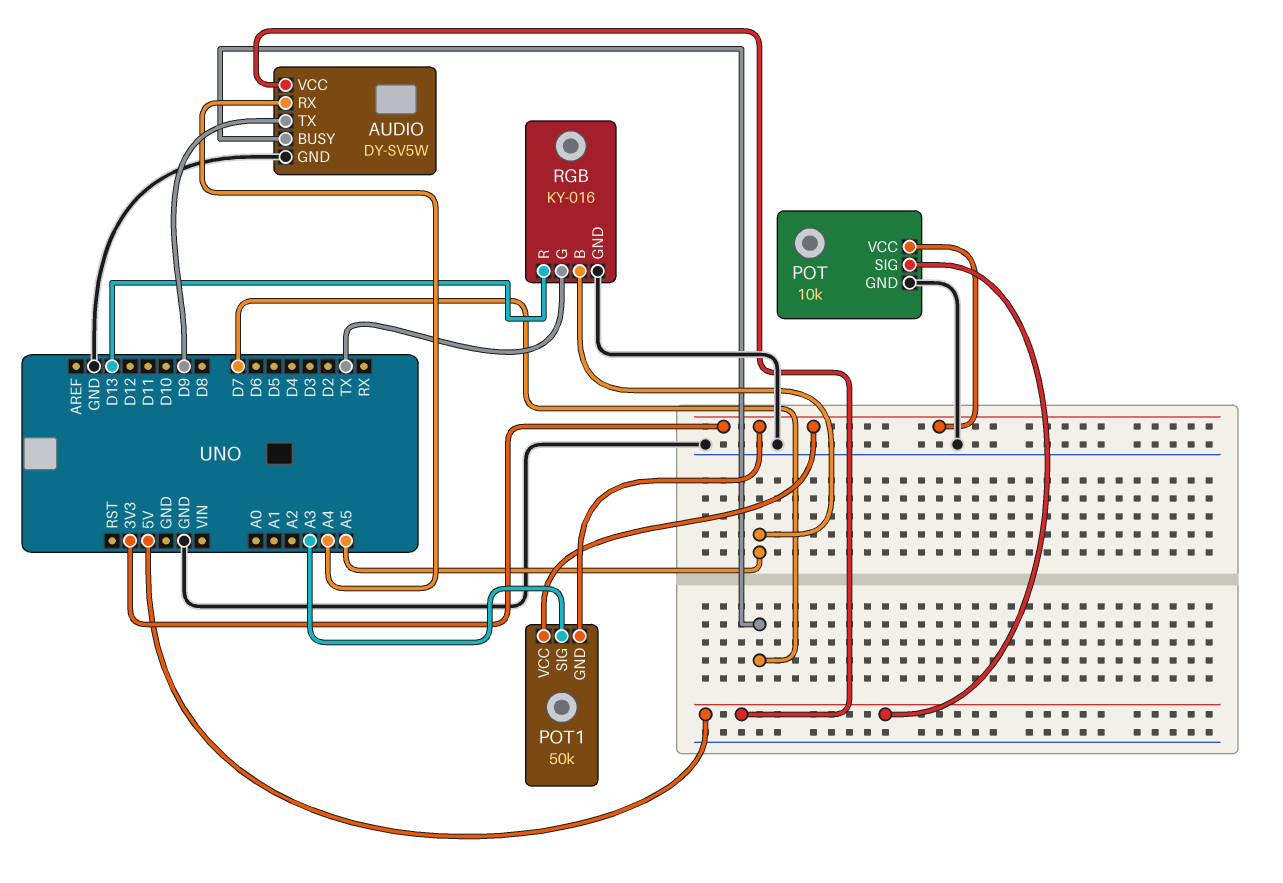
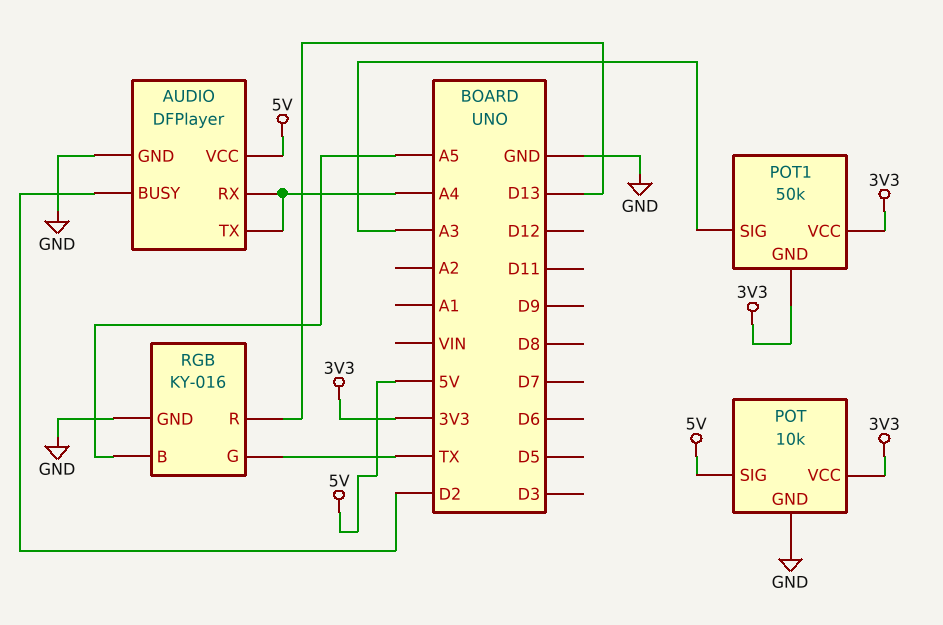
AUDIO: DY-SV5W -> DFPlayer
AUDIO pin BUSY: D7 -> D2
AUDIO pin TX: D9 -> A4

